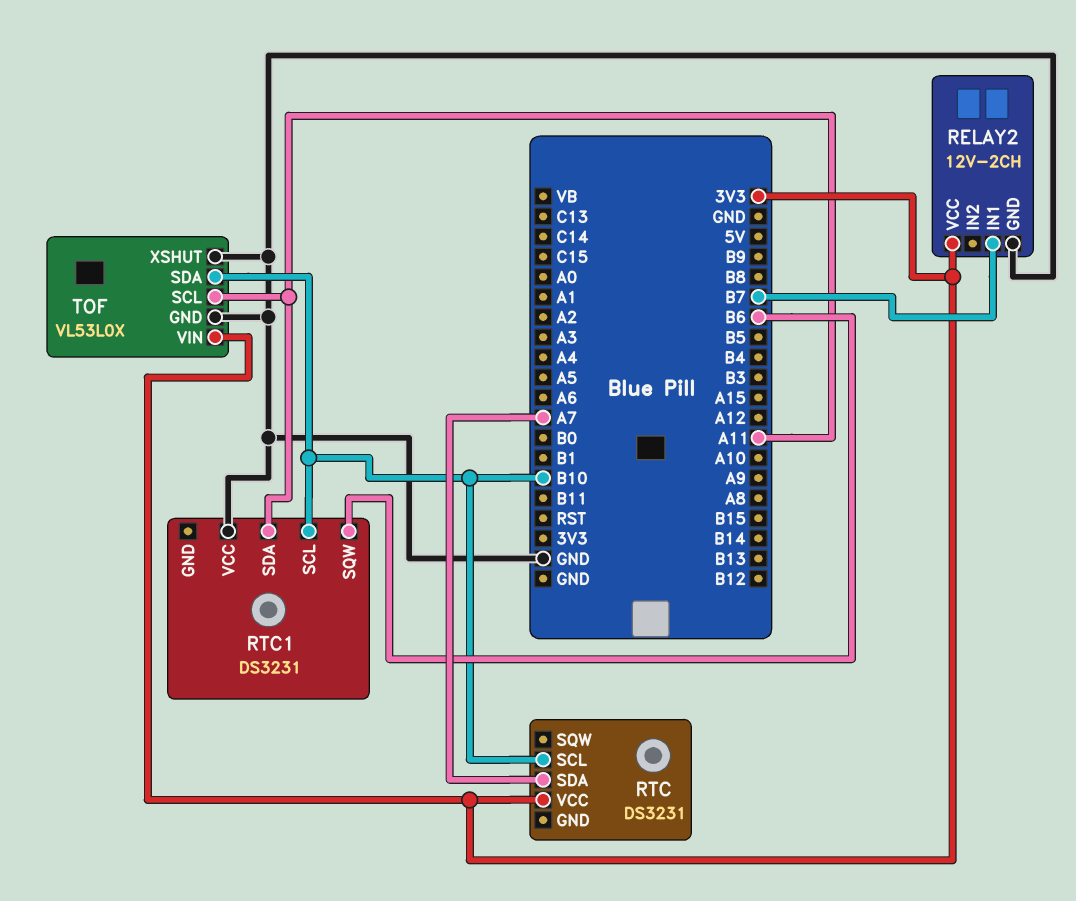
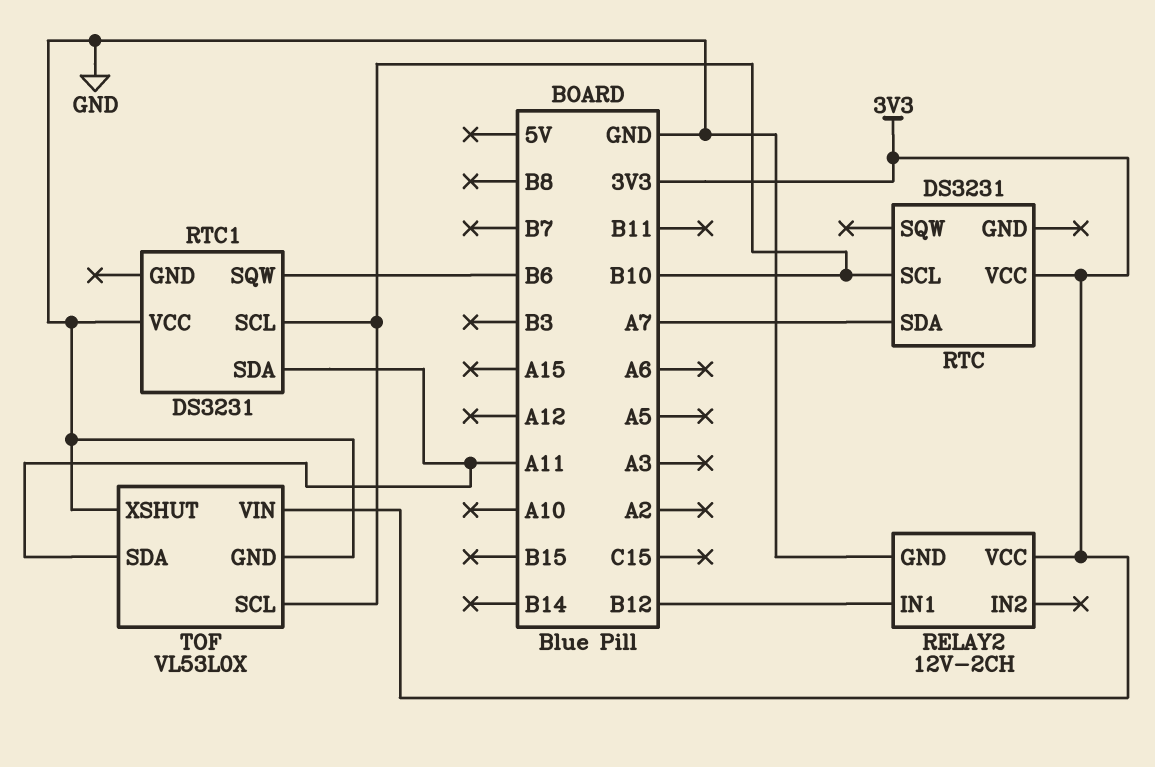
RELAY2 pin IN1: B7 -> B12
TOF pin SCL: A11 -> B10
TOF pin SDA: B10 -> A11

